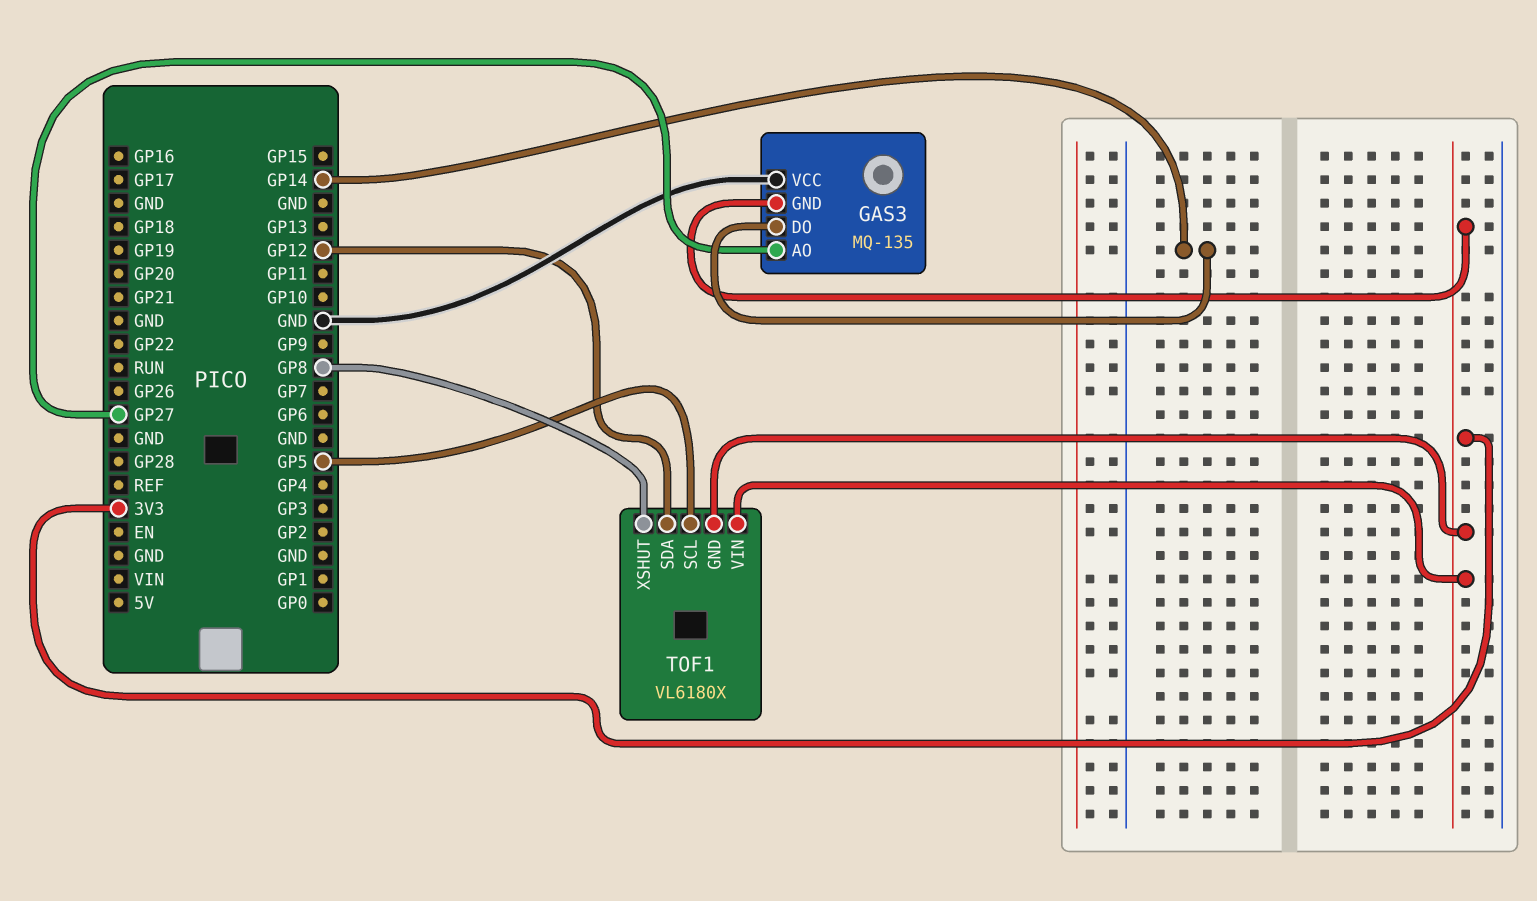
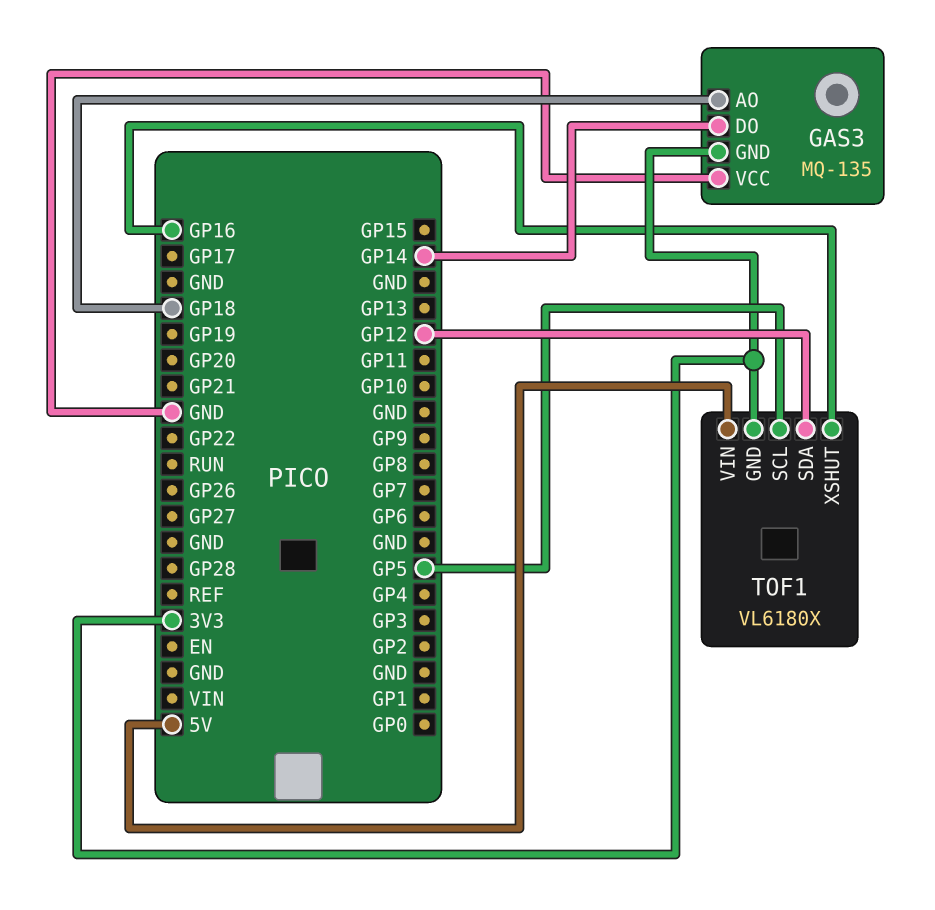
GAS3 pin AO: GP27 -> GP18
TOF1 pin VIN: 3V3 -> 5V
TOF1 pin XSHUT: GP8 -> GP16

